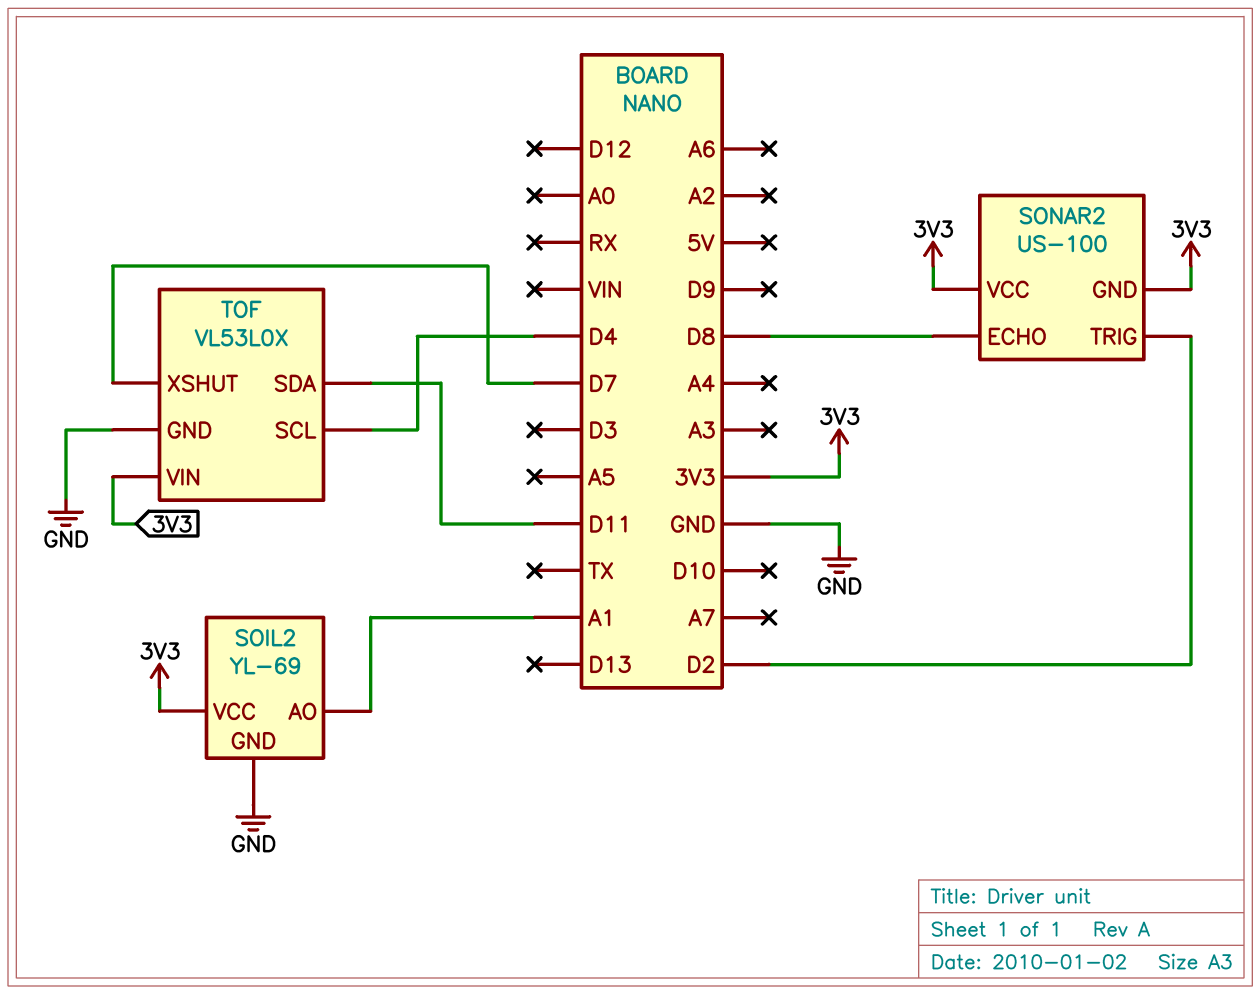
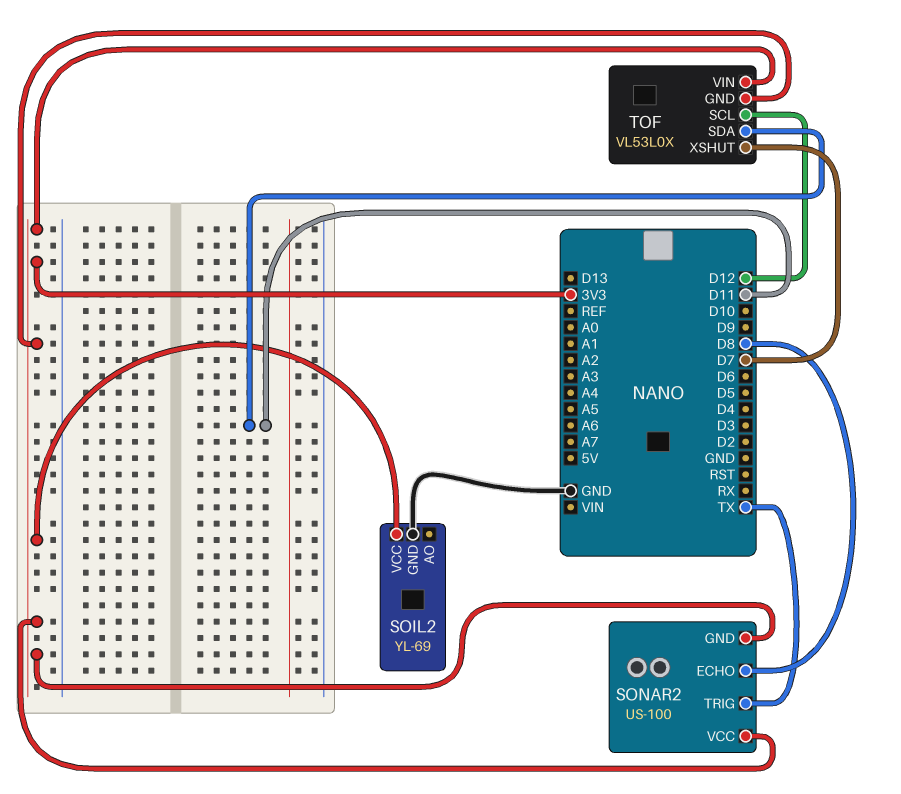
SOIL2 pin AO: A1 -> none
SONAR2 pin TRIG: D2 -> TX
TOF pin GND: GND -> 3V3
TOF pin SCL: D4 -> D12

